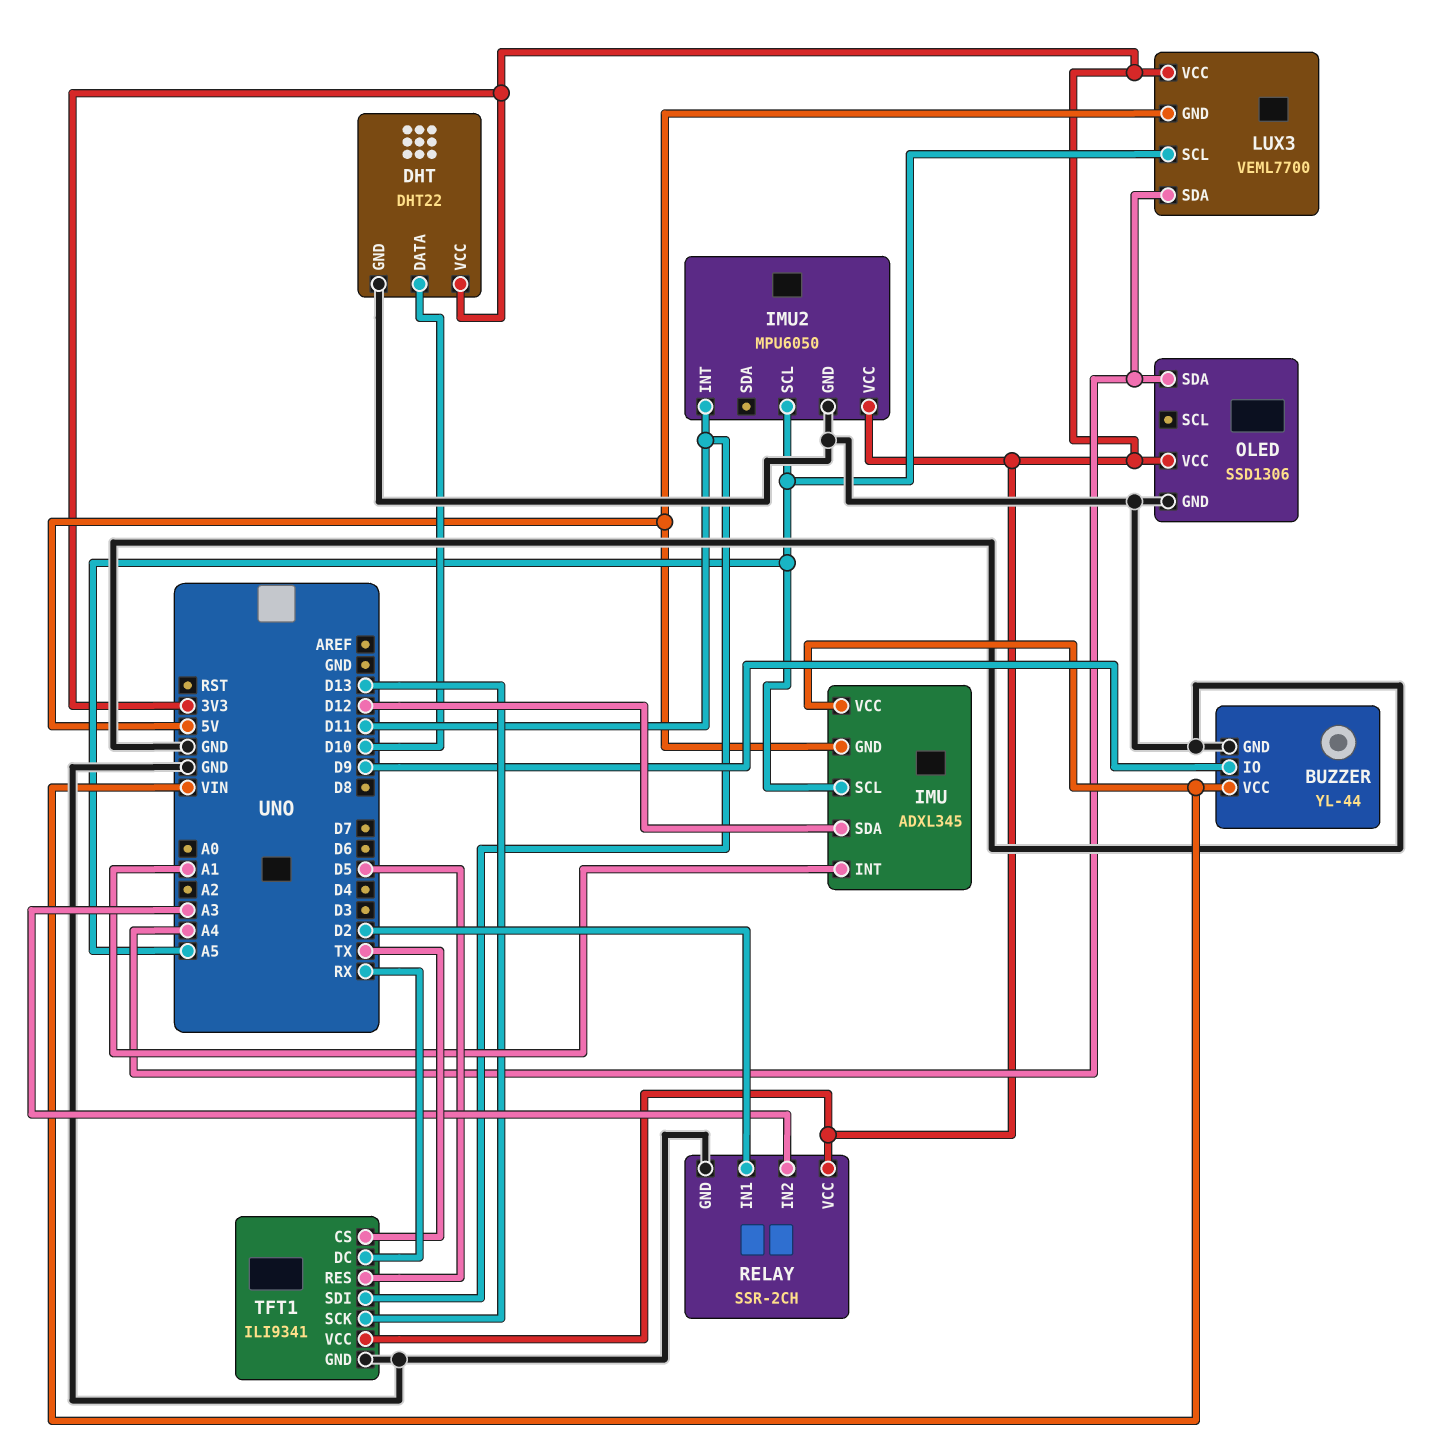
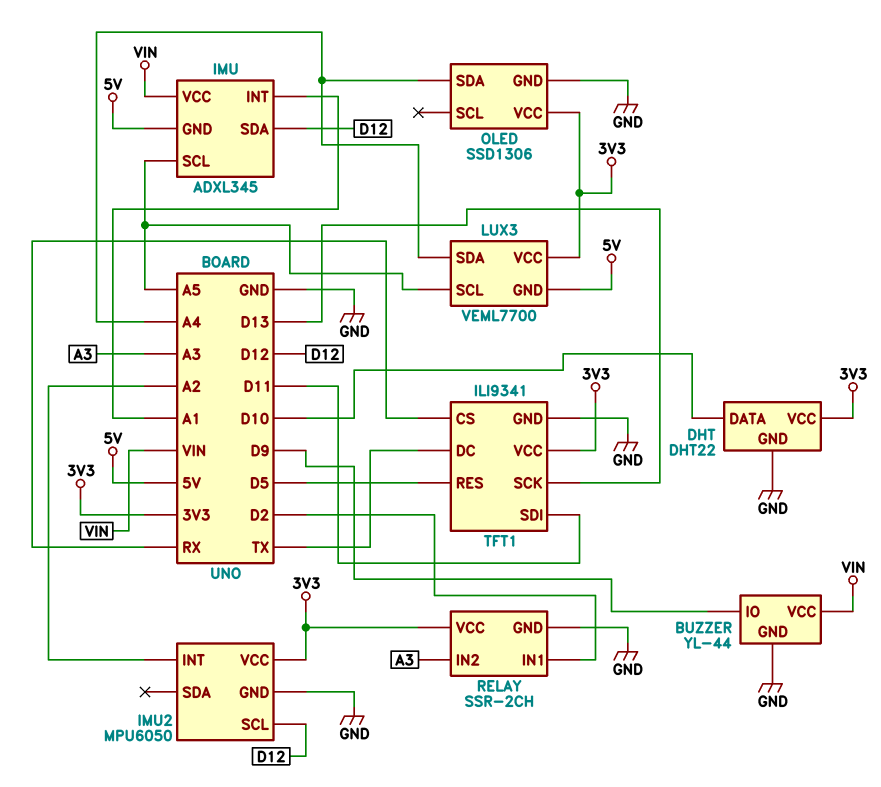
IMU2 pin INT: D11 -> A2
IMU2 pin SCL: A5 -> D12
TFT1 pin CS: TX -> RX
TFT1 pin DC: RX -> TX

